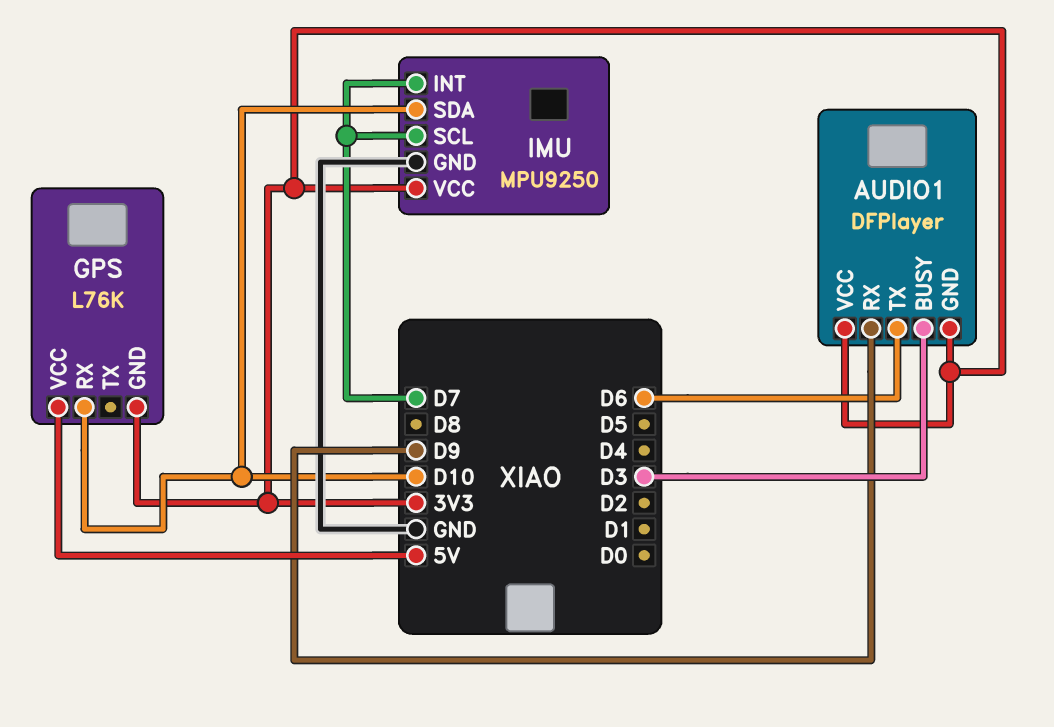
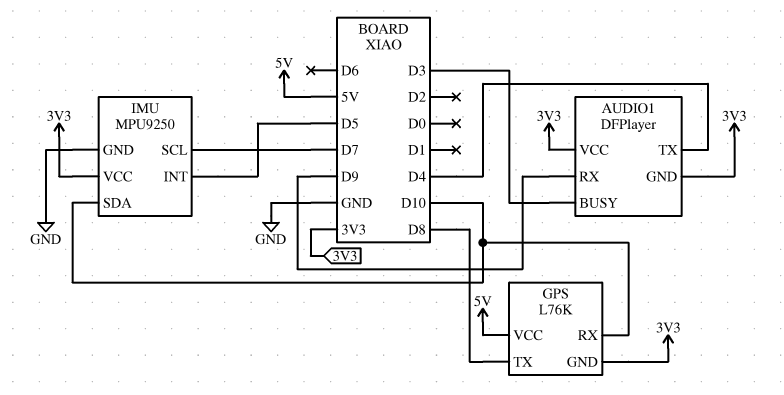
AUDIO1 pin TX: D6 -> D4
GPS pin TX: none -> D8
IMU pin INT: D7 -> D5

